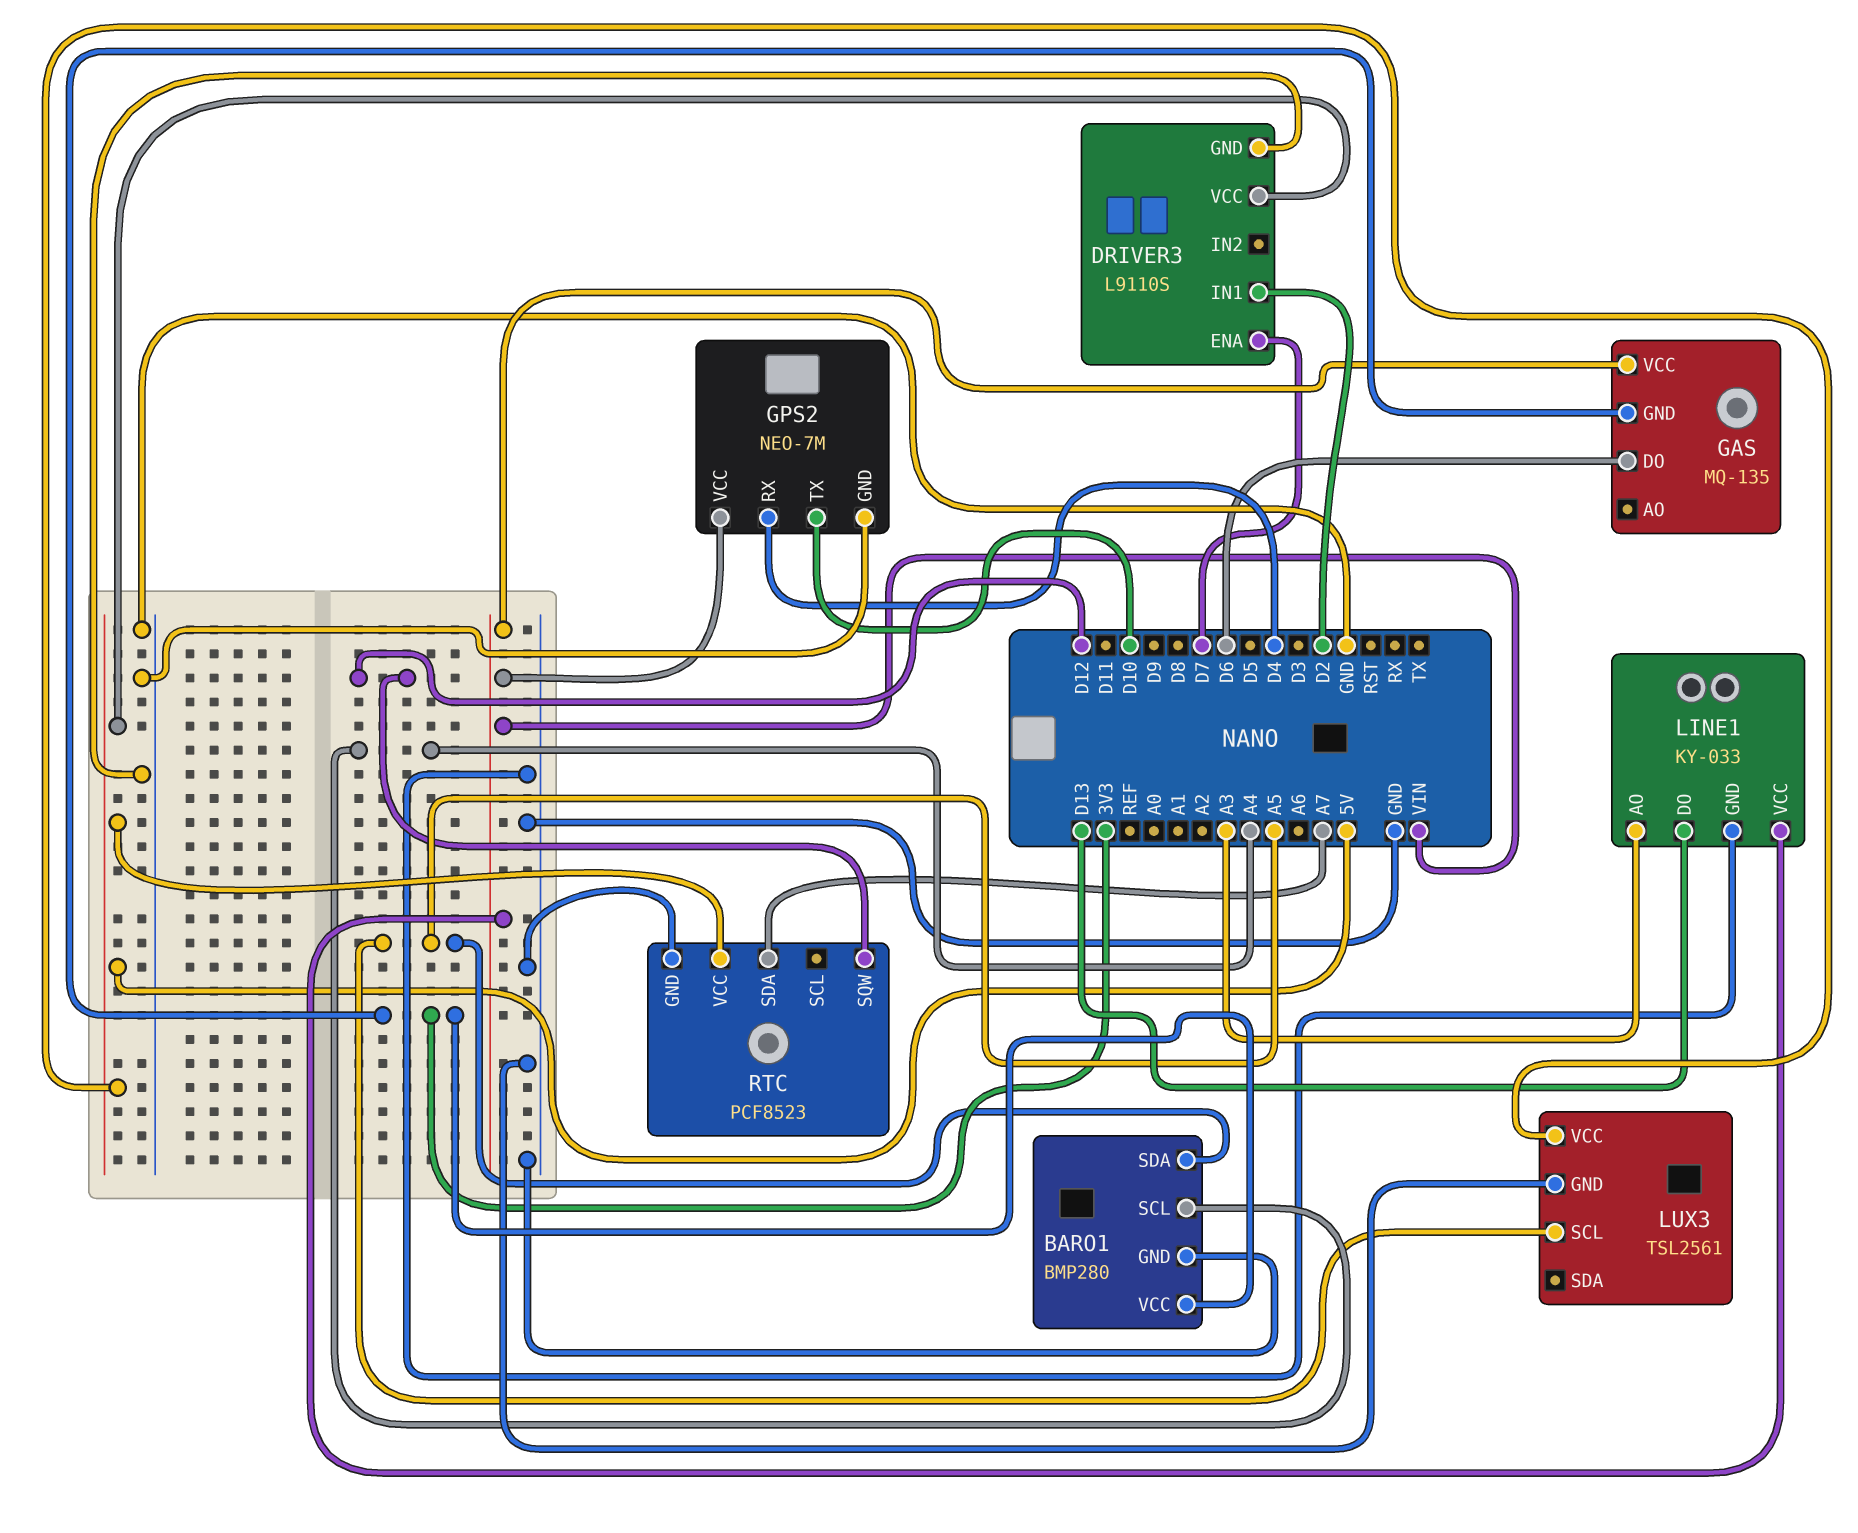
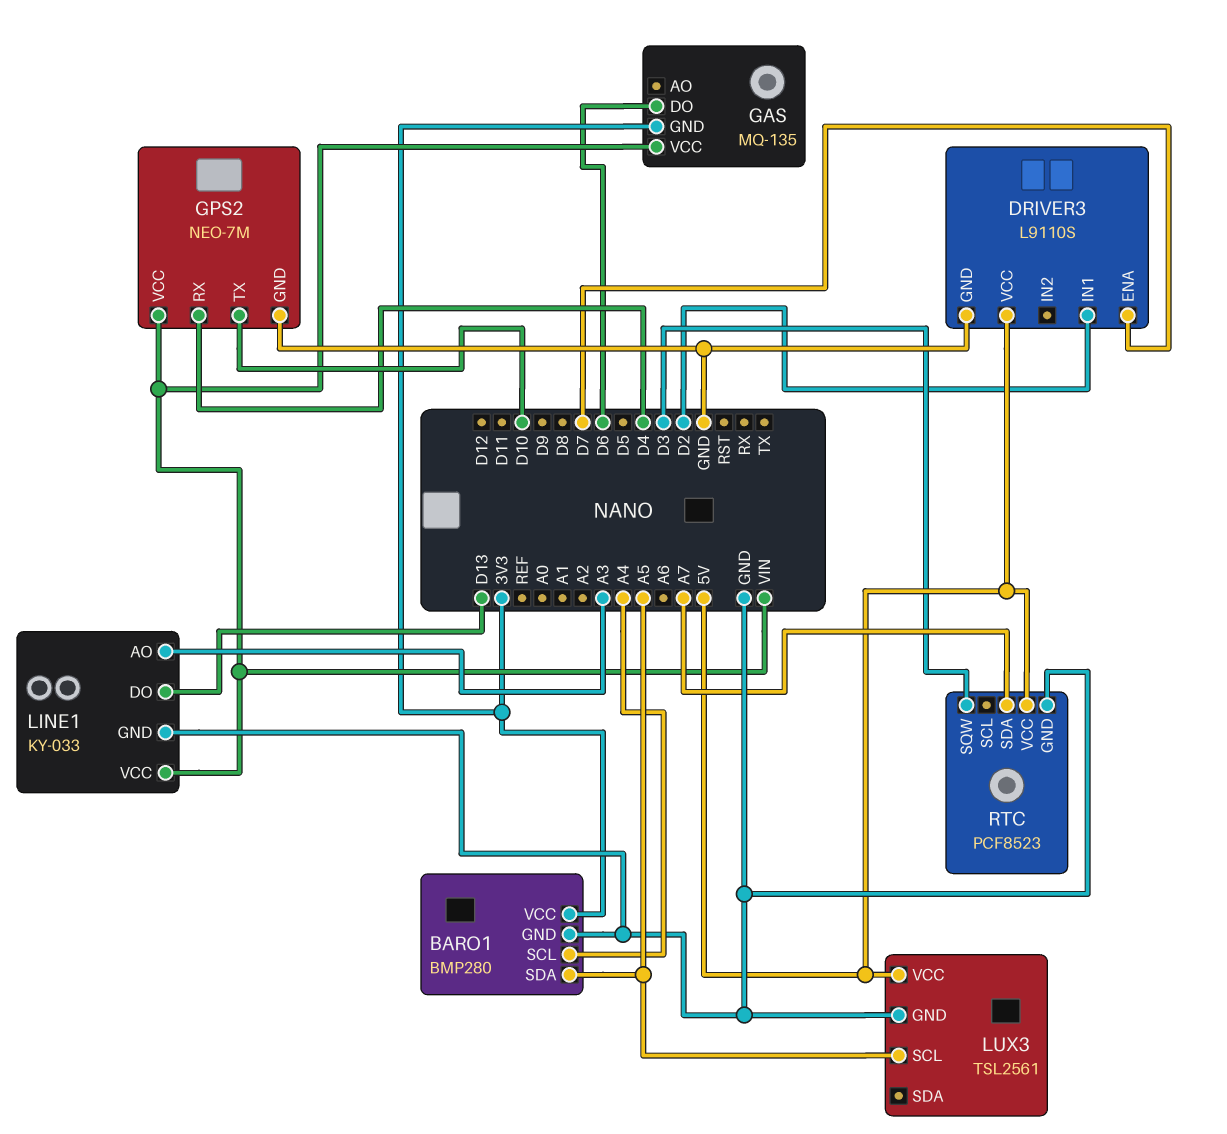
RTC pin SQW: D12 -> D3

